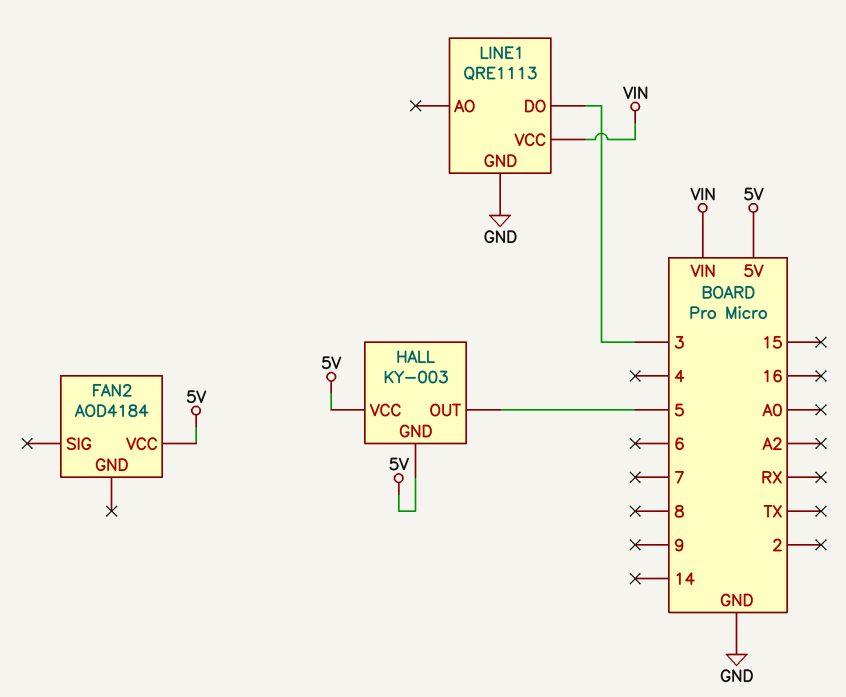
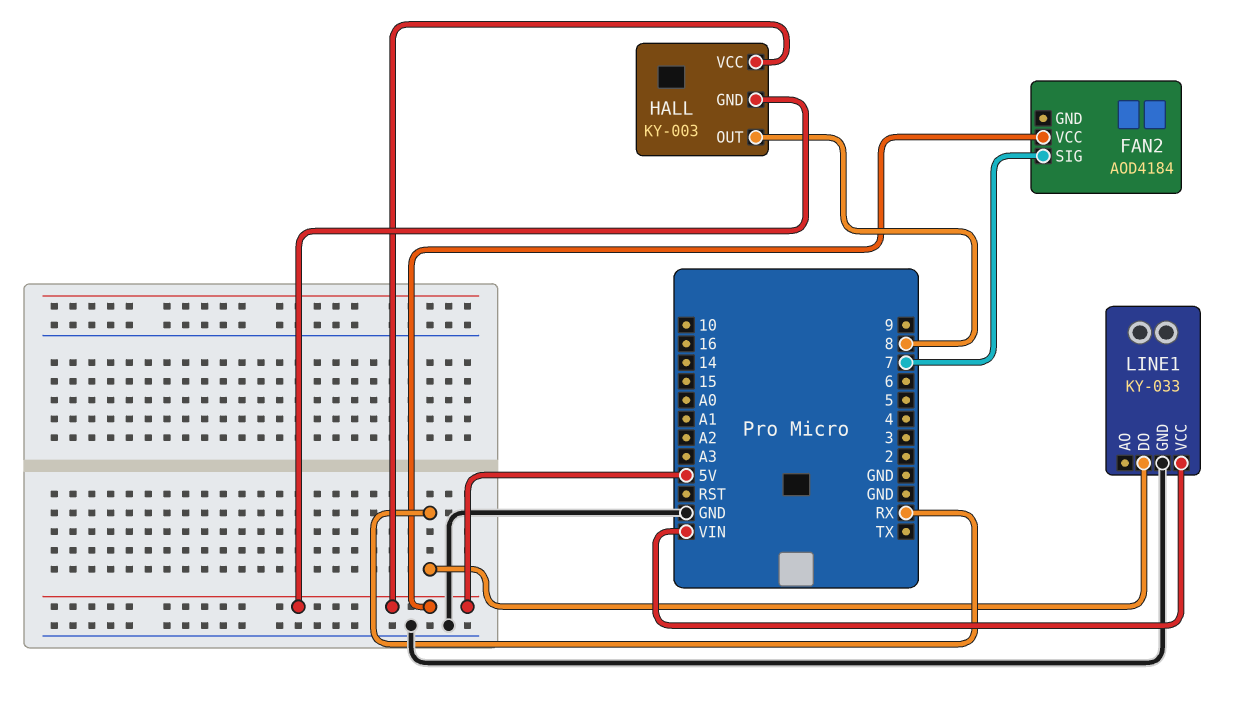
FAN2 pin SIG: none -> 7
HALL pin OUT: 5 -> 8
LINE1: QRE1113 -> KY-033
LINE1 pin DO: 3 -> RX

